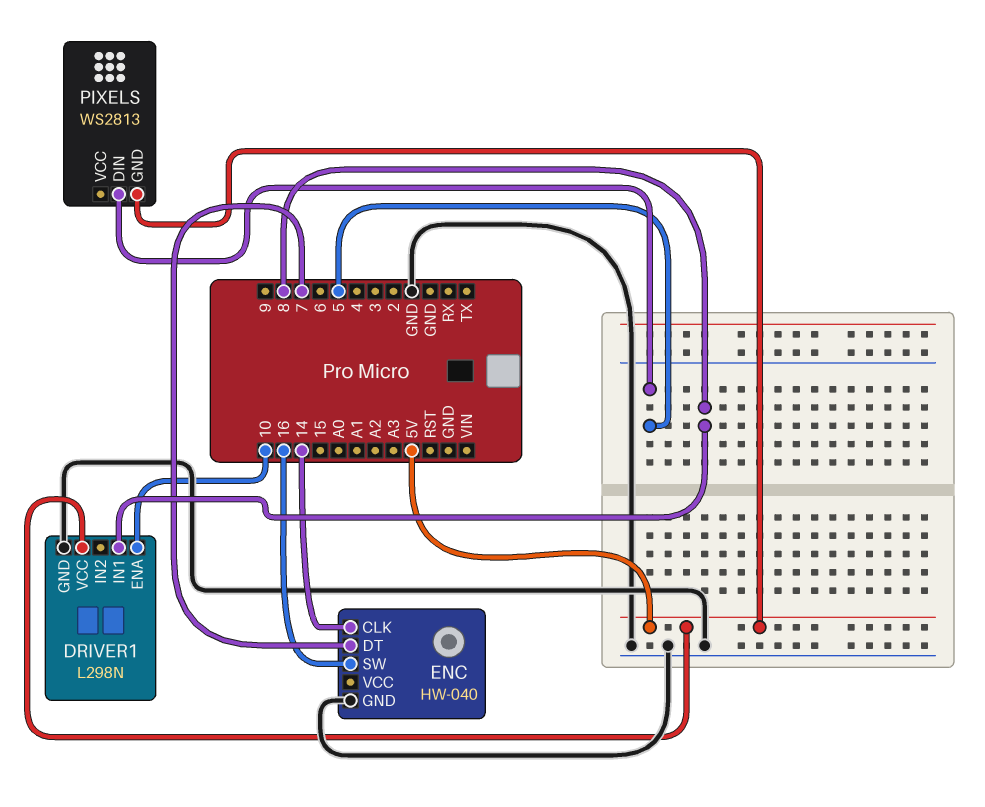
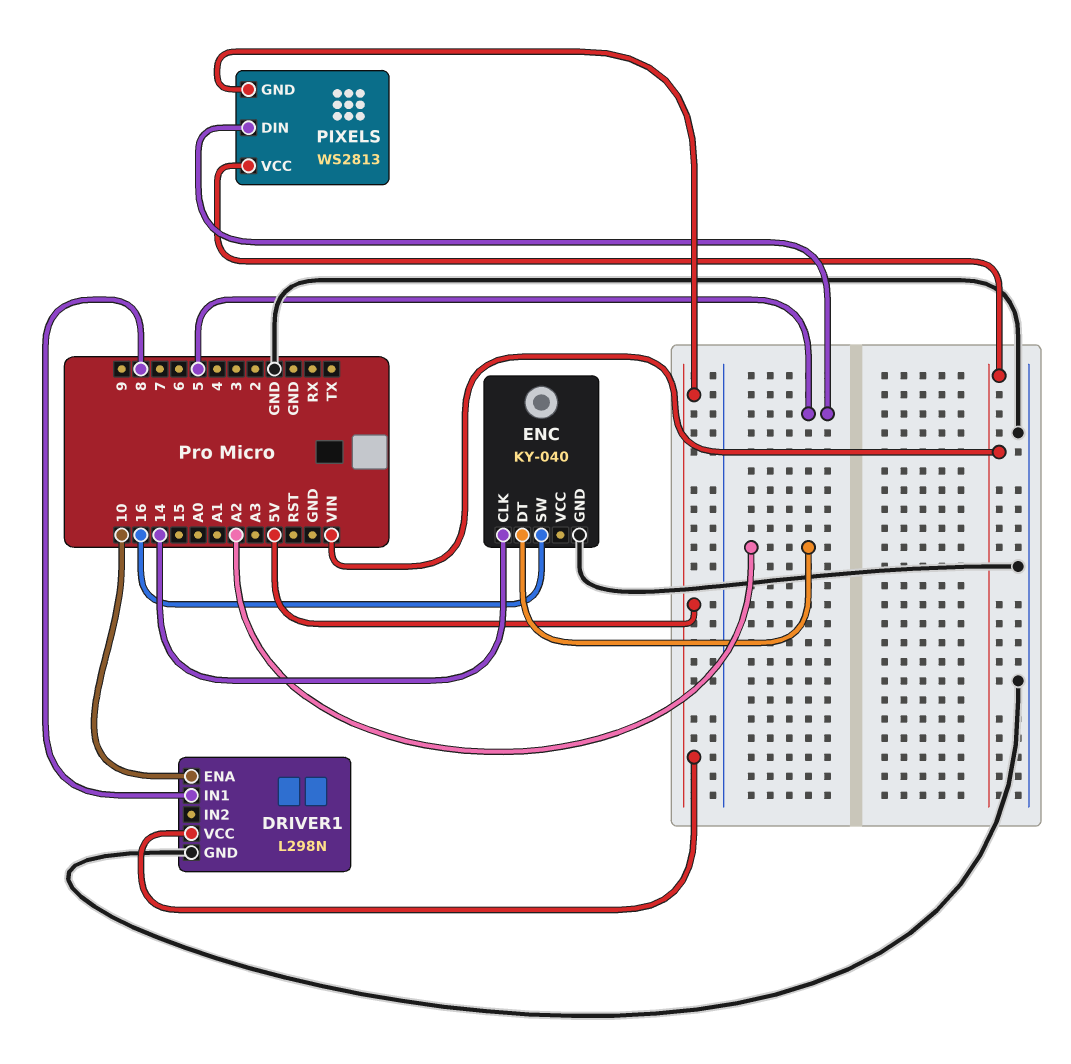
ENC: HW-040 -> KY-040
ENC pin DT: 7 -> A2
PIXELS pin VCC: none -> VIN

